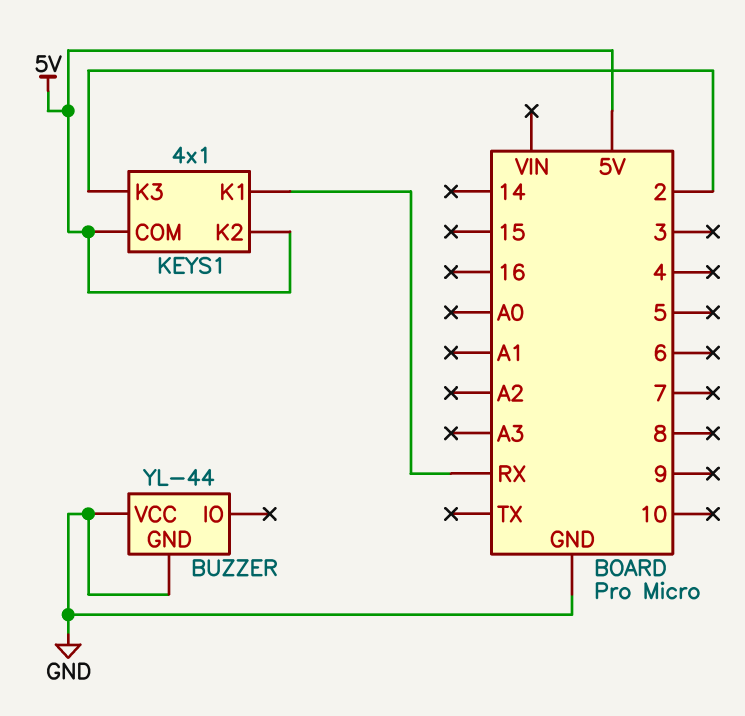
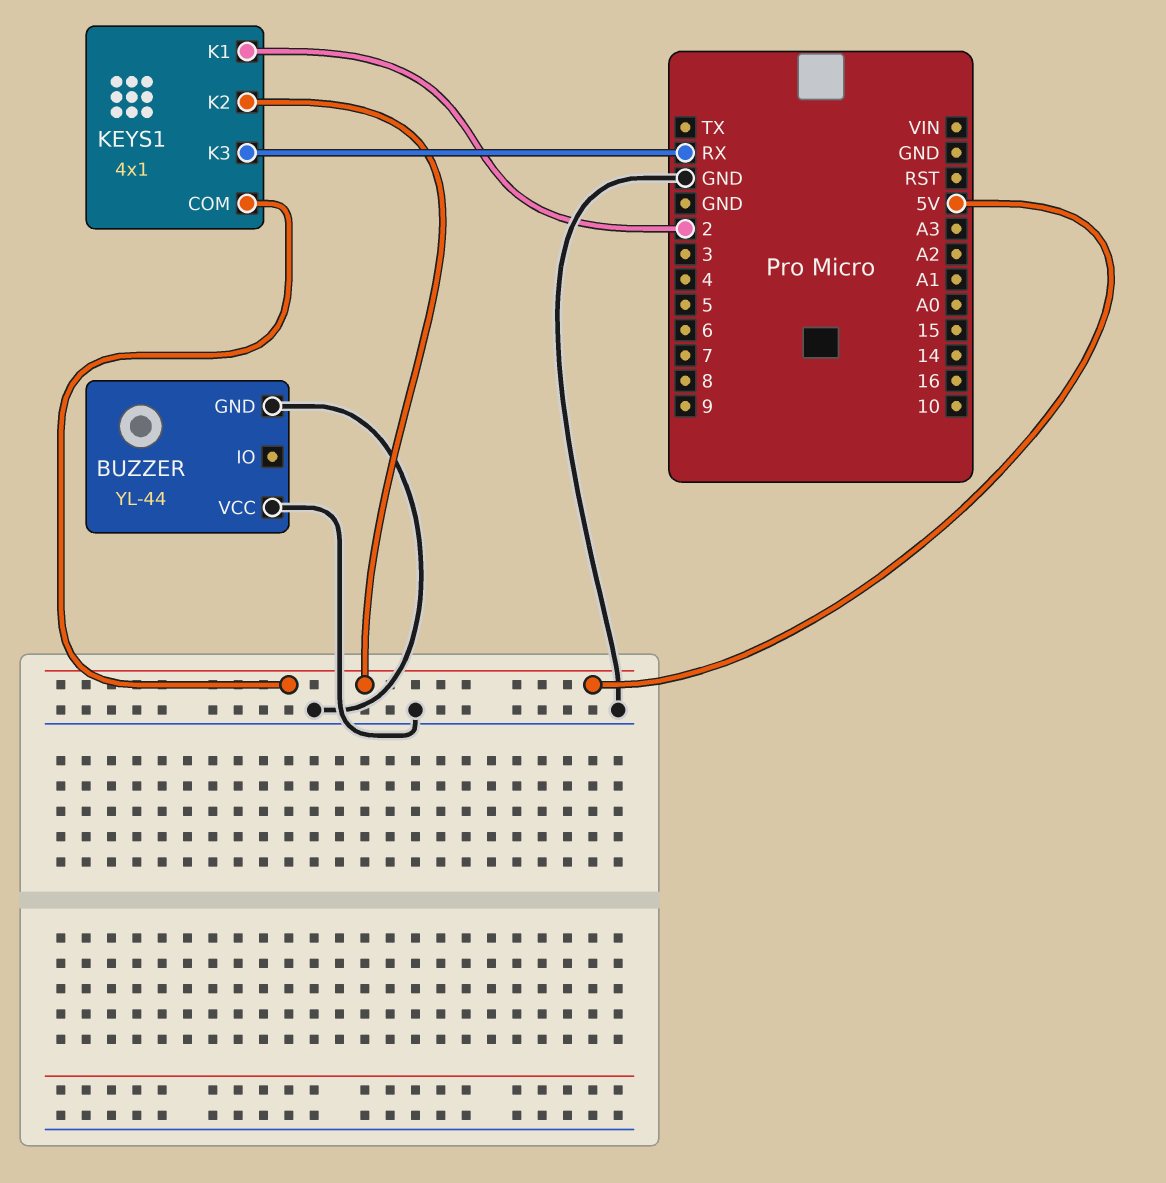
KEYS1 pin K1: RX -> 2
KEYS1 pin K3: 2 -> RX

